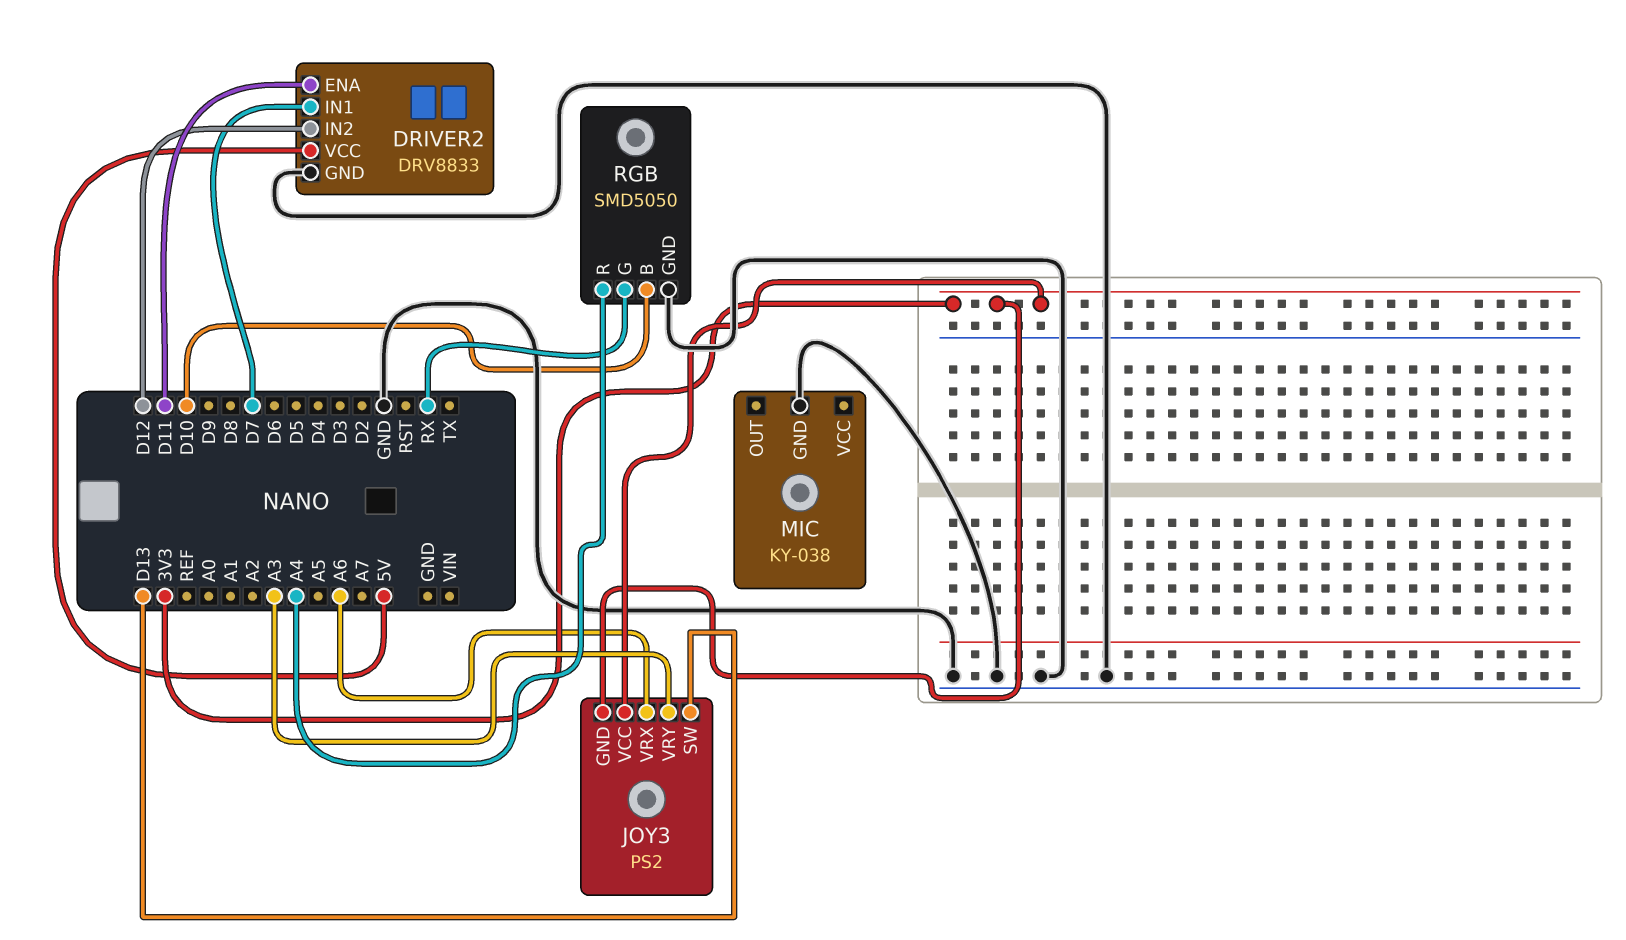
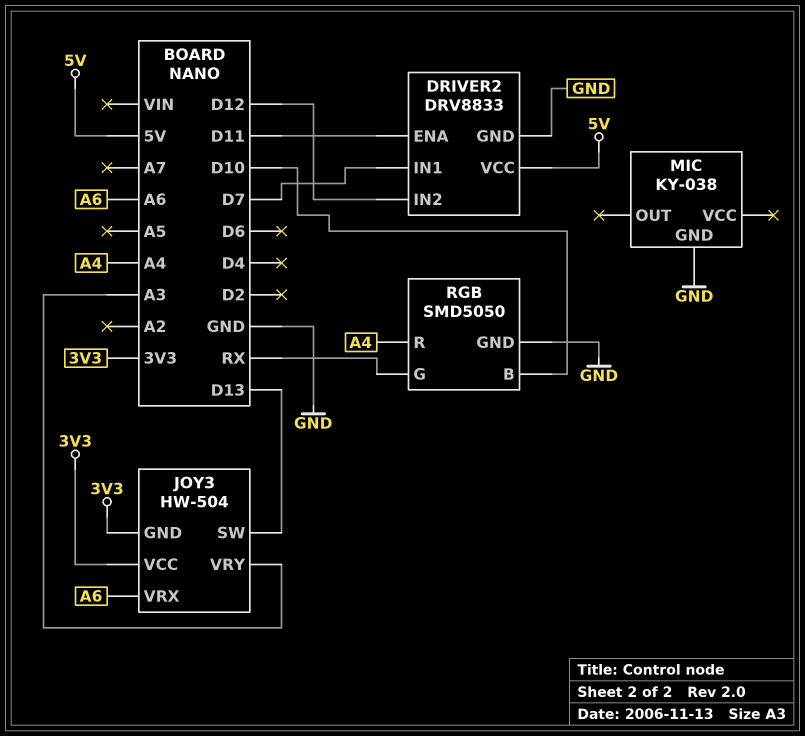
JOY3: PS2 -> HW-504

